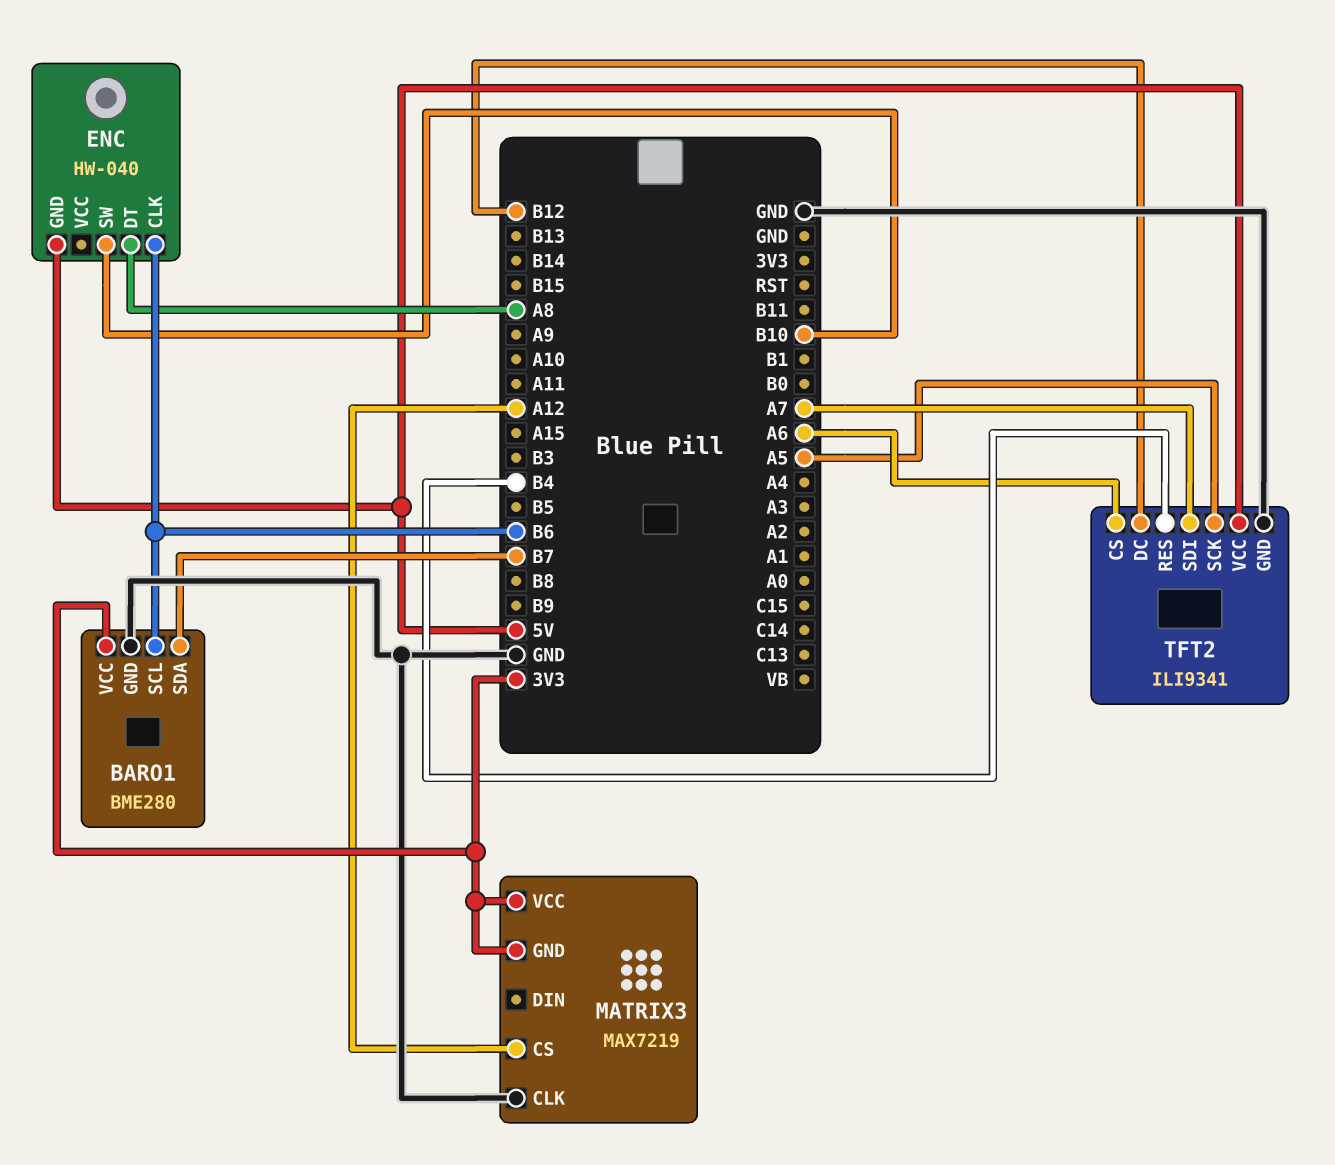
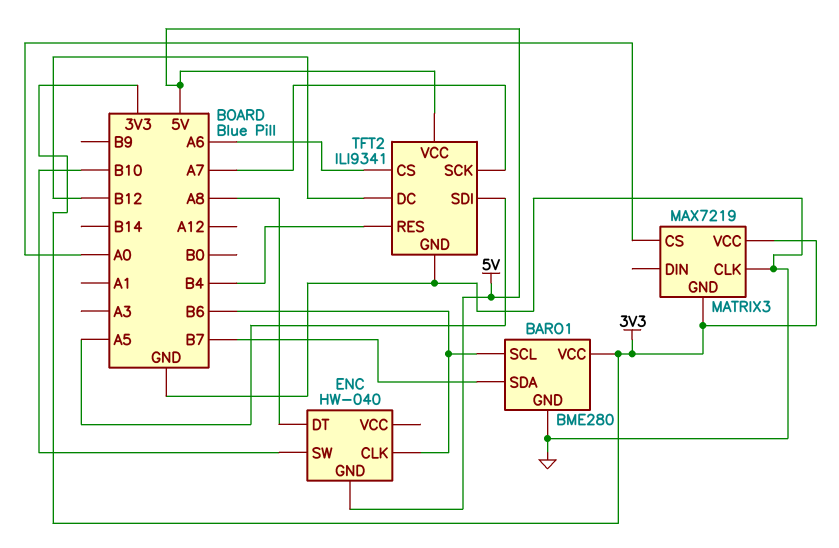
MATRIX3 pin CS: A12 -> A0
TFT2 pin SCK: A5 -> A7
TFT2 pin SDI: A7 -> A5

